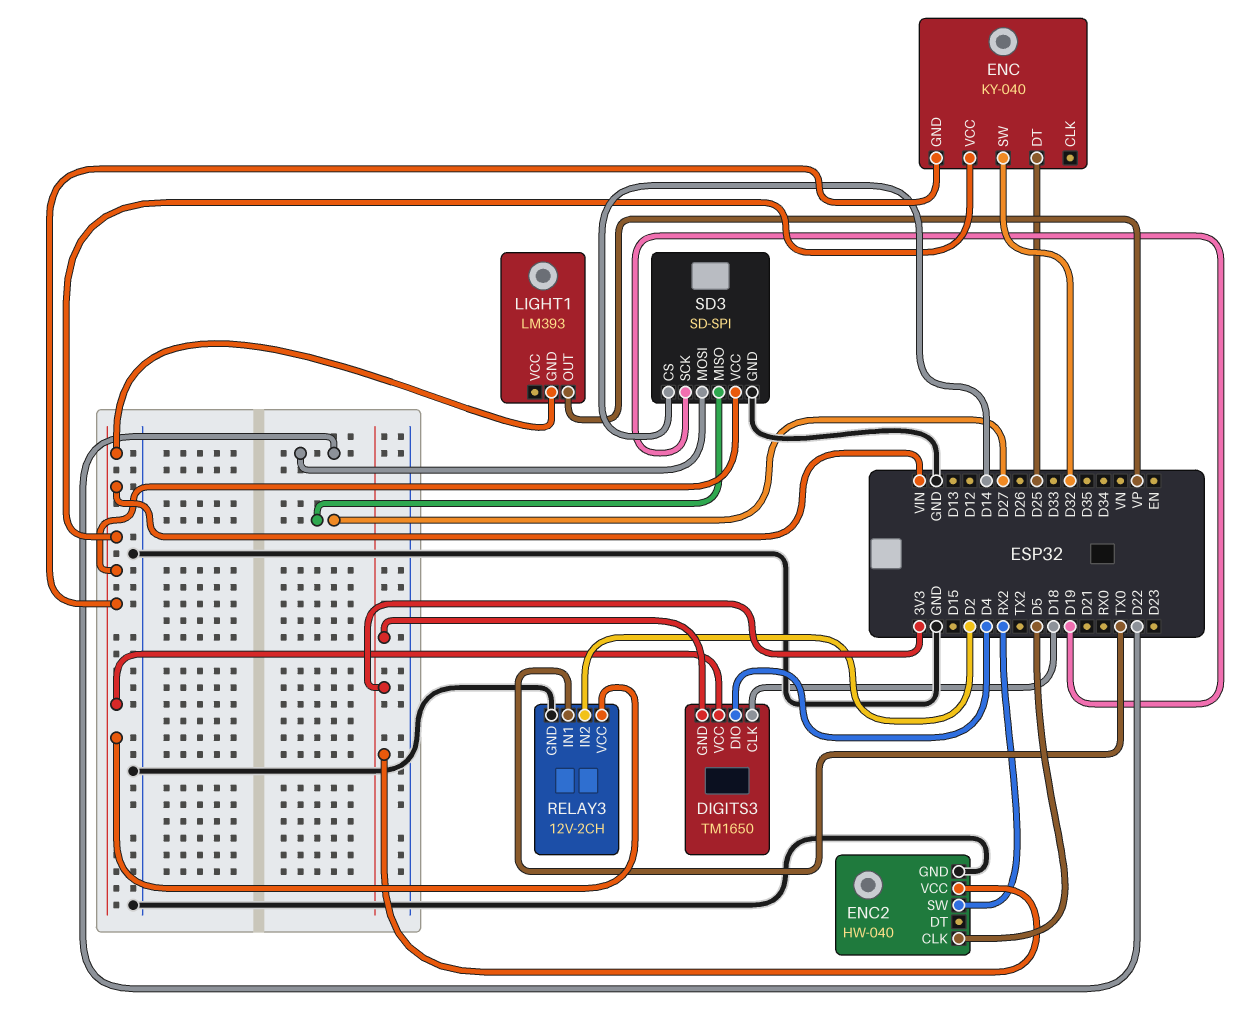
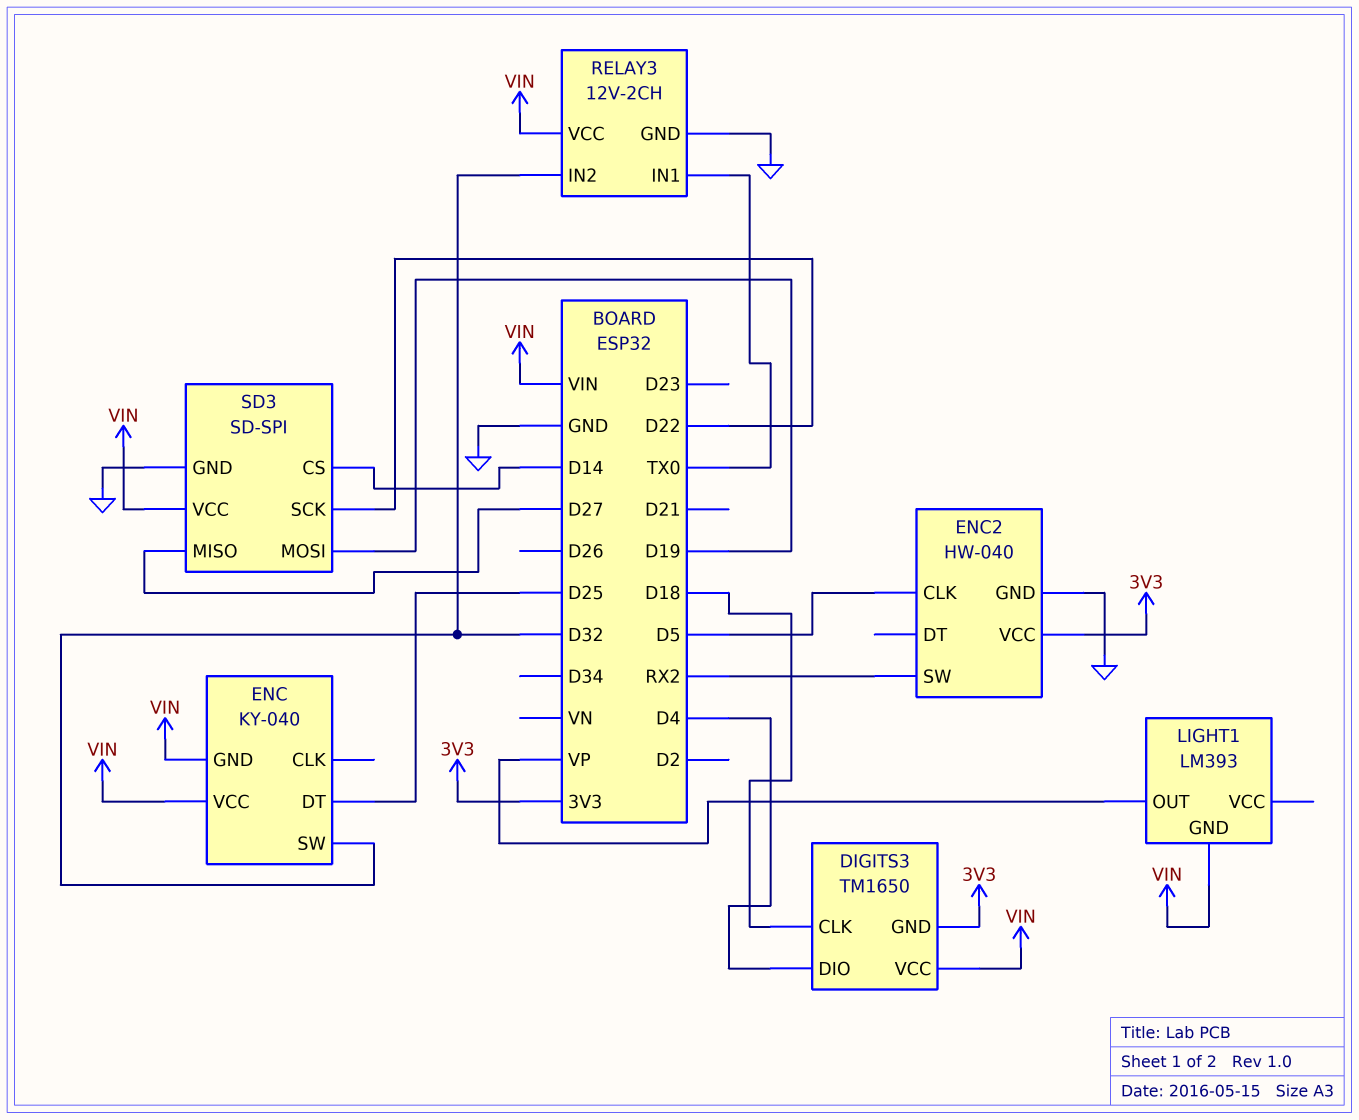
RELAY3 pin IN2: D2 -> D32
SD3 pin MOSI: D22 -> D19
SD3 pin SCK: D19 -> D22

